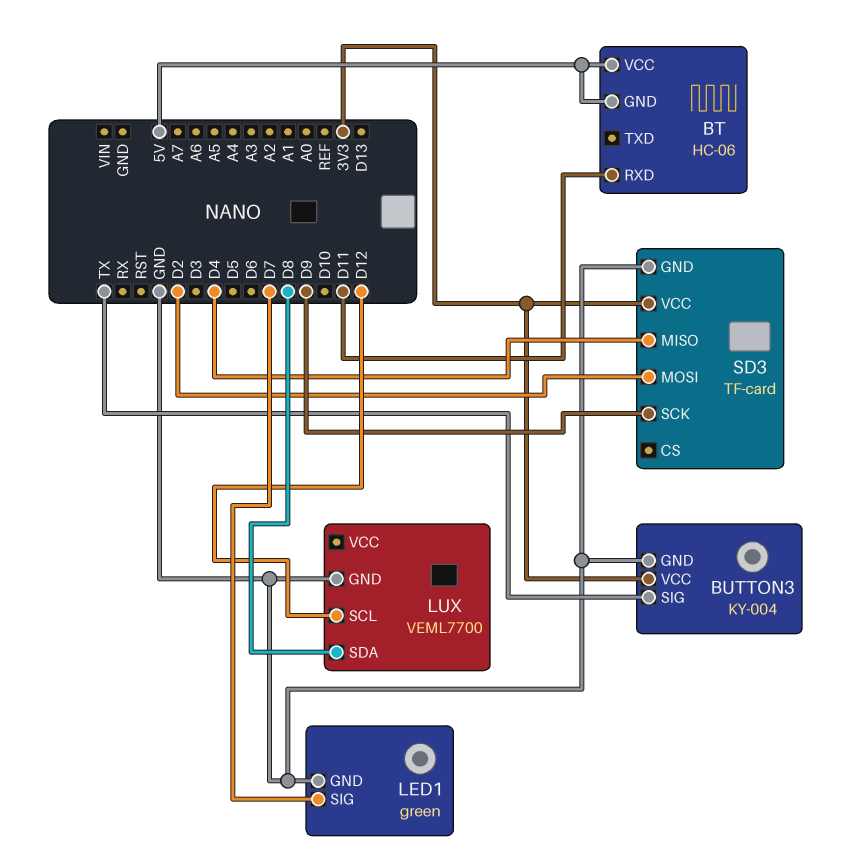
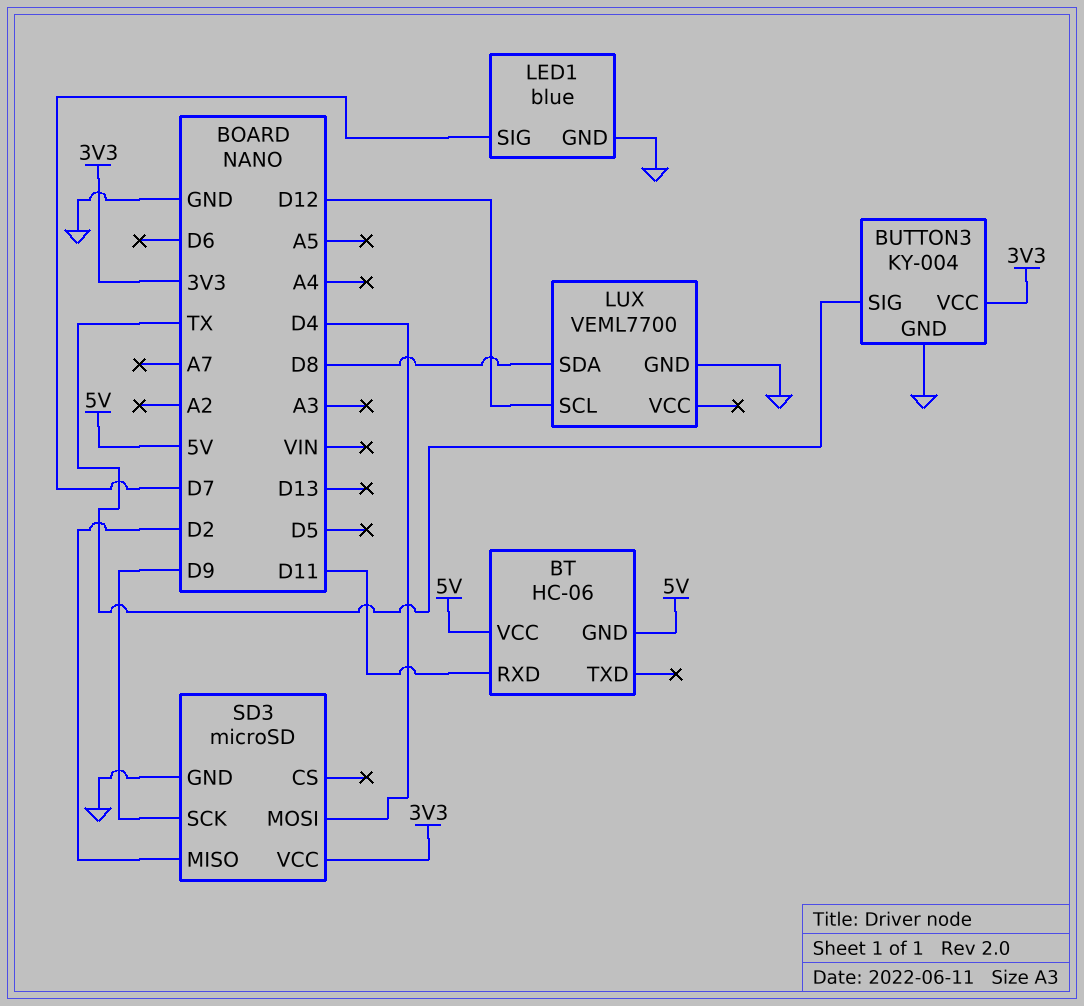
LED1: green -> blue
SD3: TF-card -> microSD
SD3 pin MISO: D4 -> D2
SD3 pin MOSI: D2 -> D4

